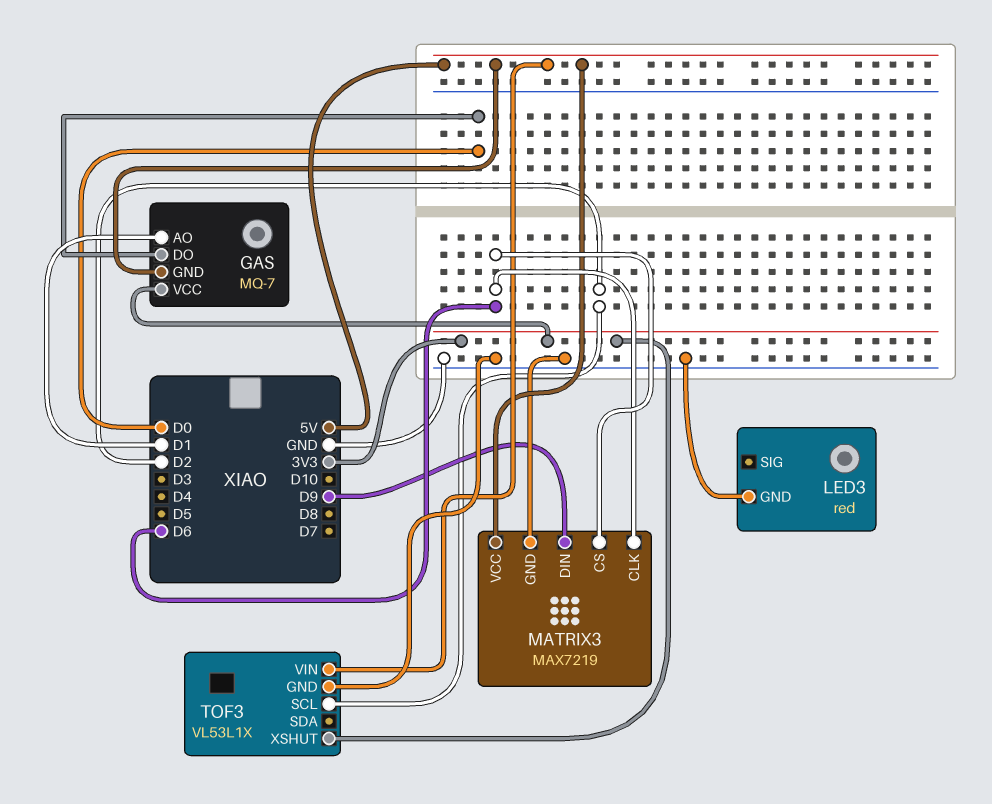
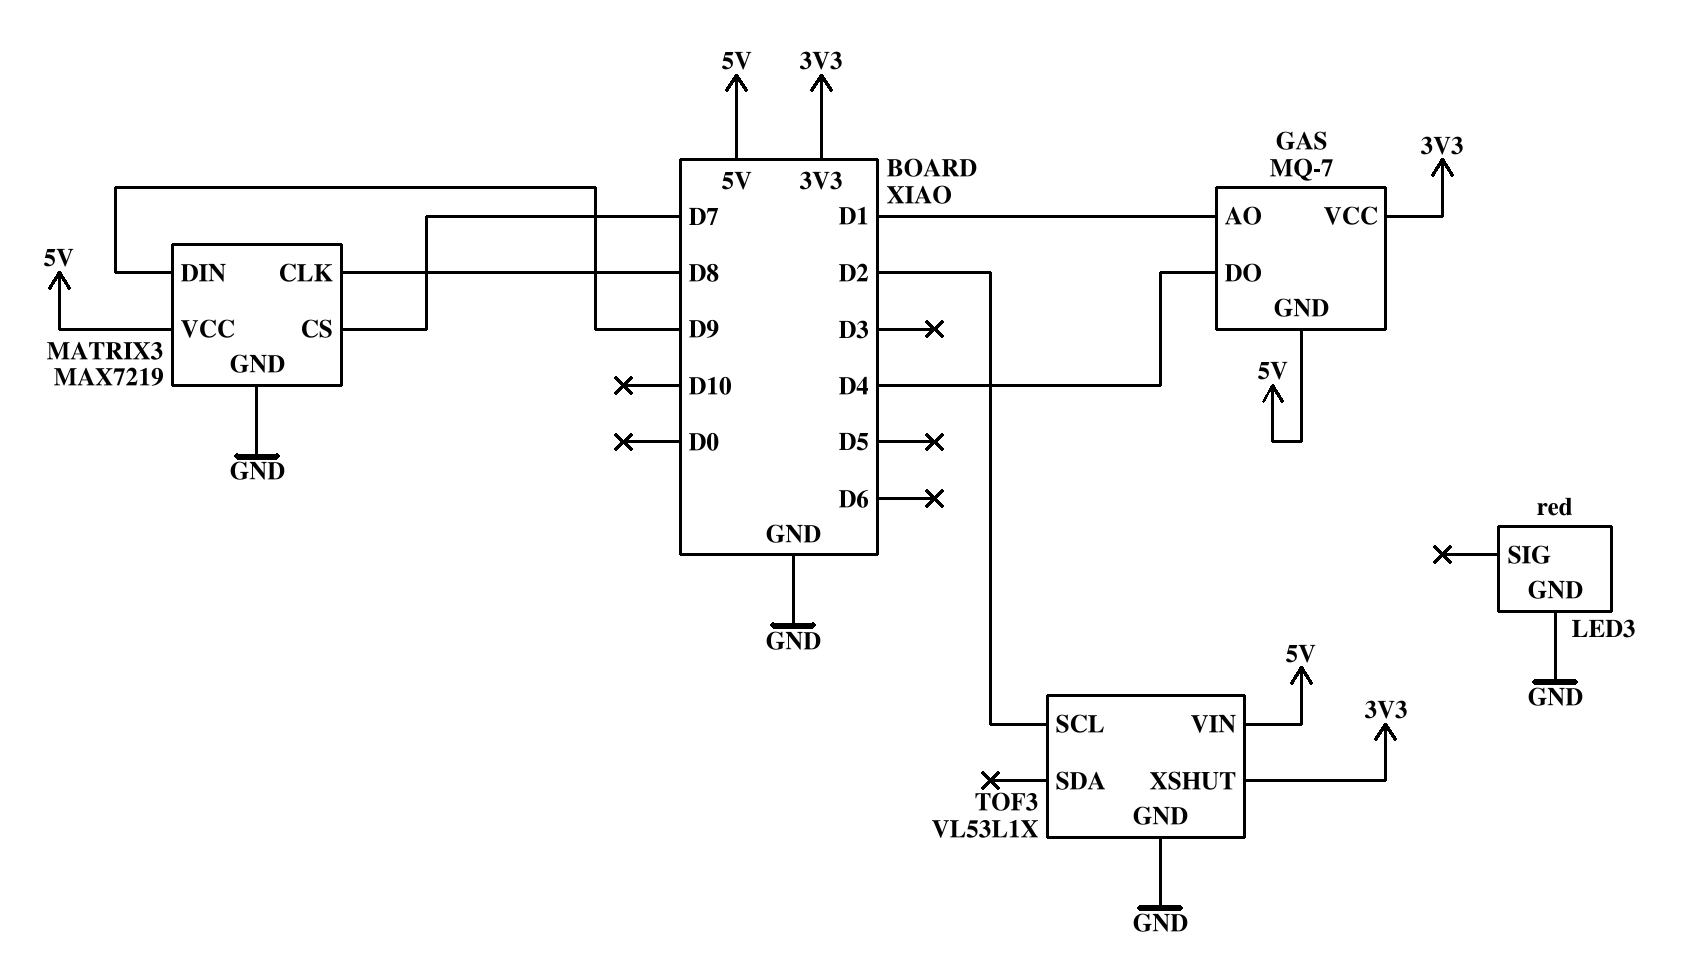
GAS pin DO: D0 -> D4
MATRIX3 pin CLK: D6 -> D8
MATRIX3 pin CS: D6 -> D7

